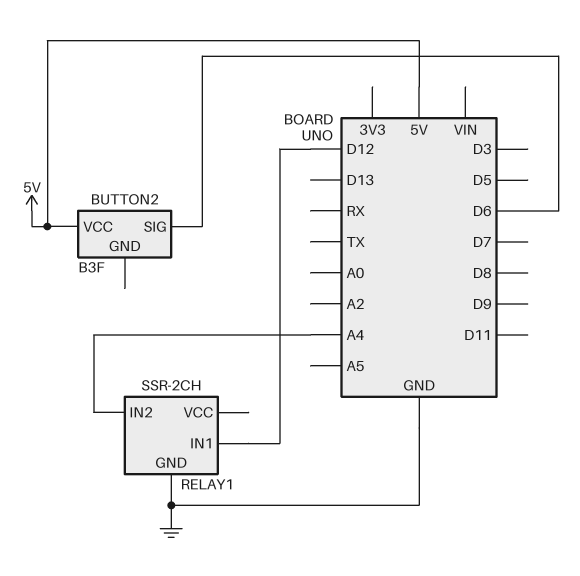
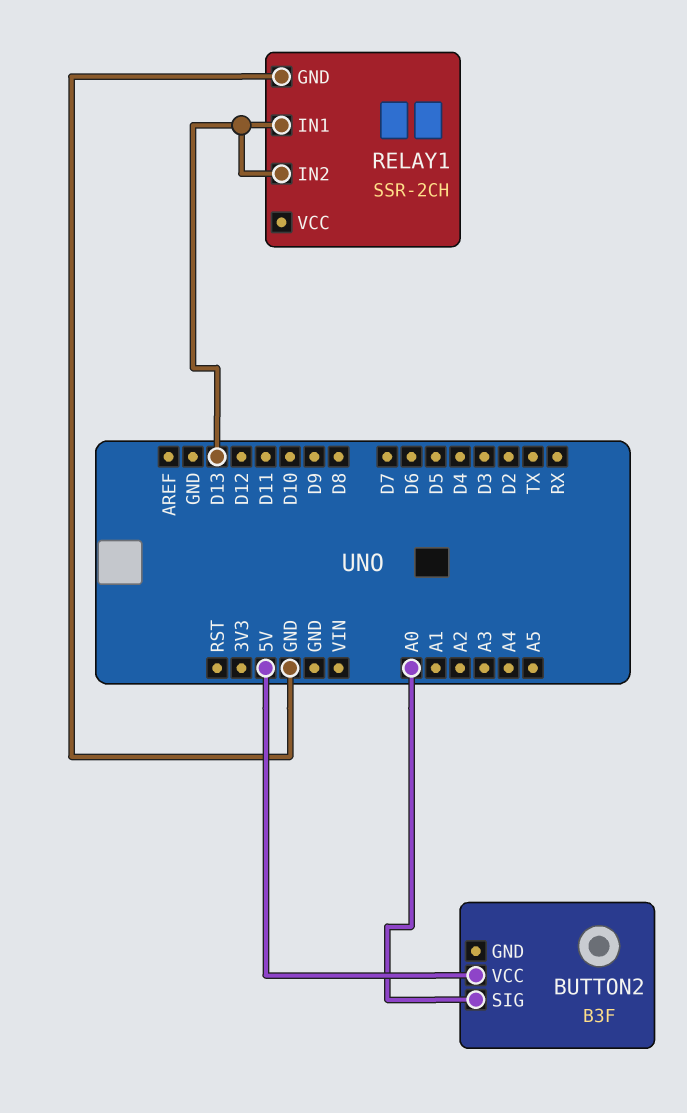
BUTTON2 pin SIG: D6 -> A0
RELAY1 pin IN1: D12 -> D13
RELAY1 pin IN2: A4 -> D13

